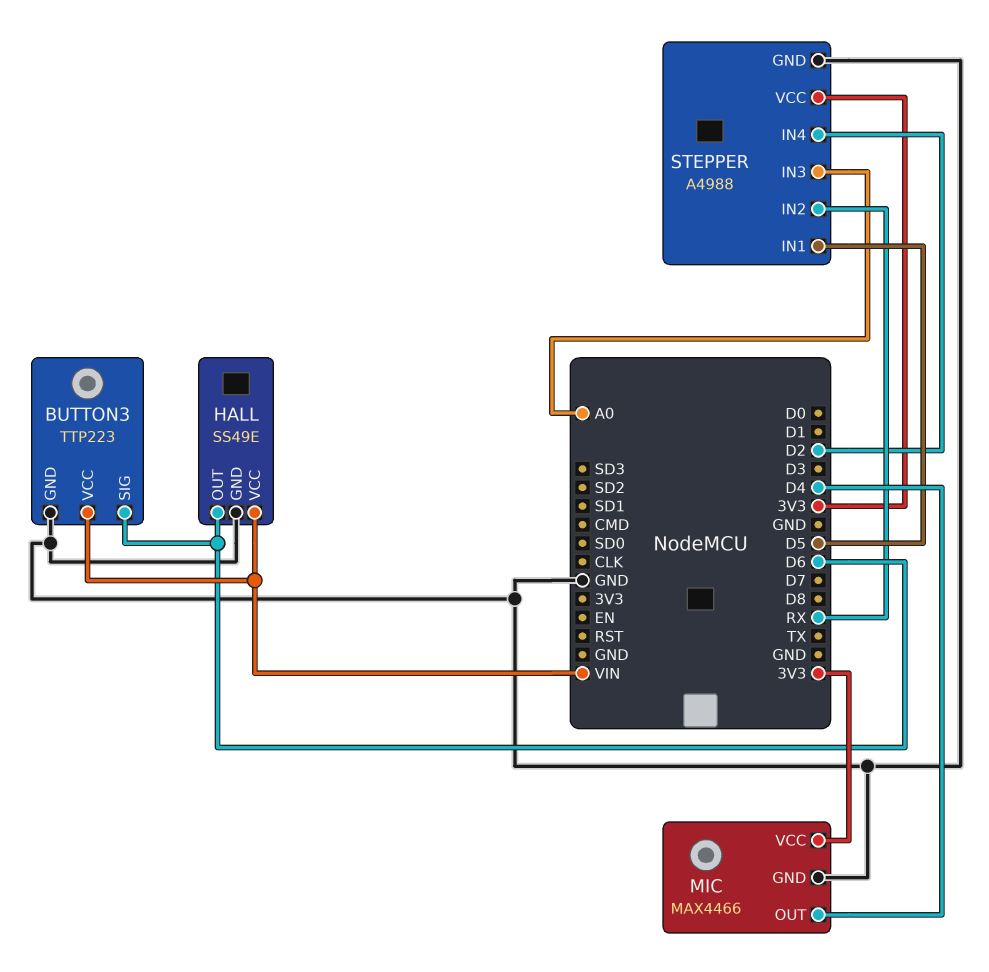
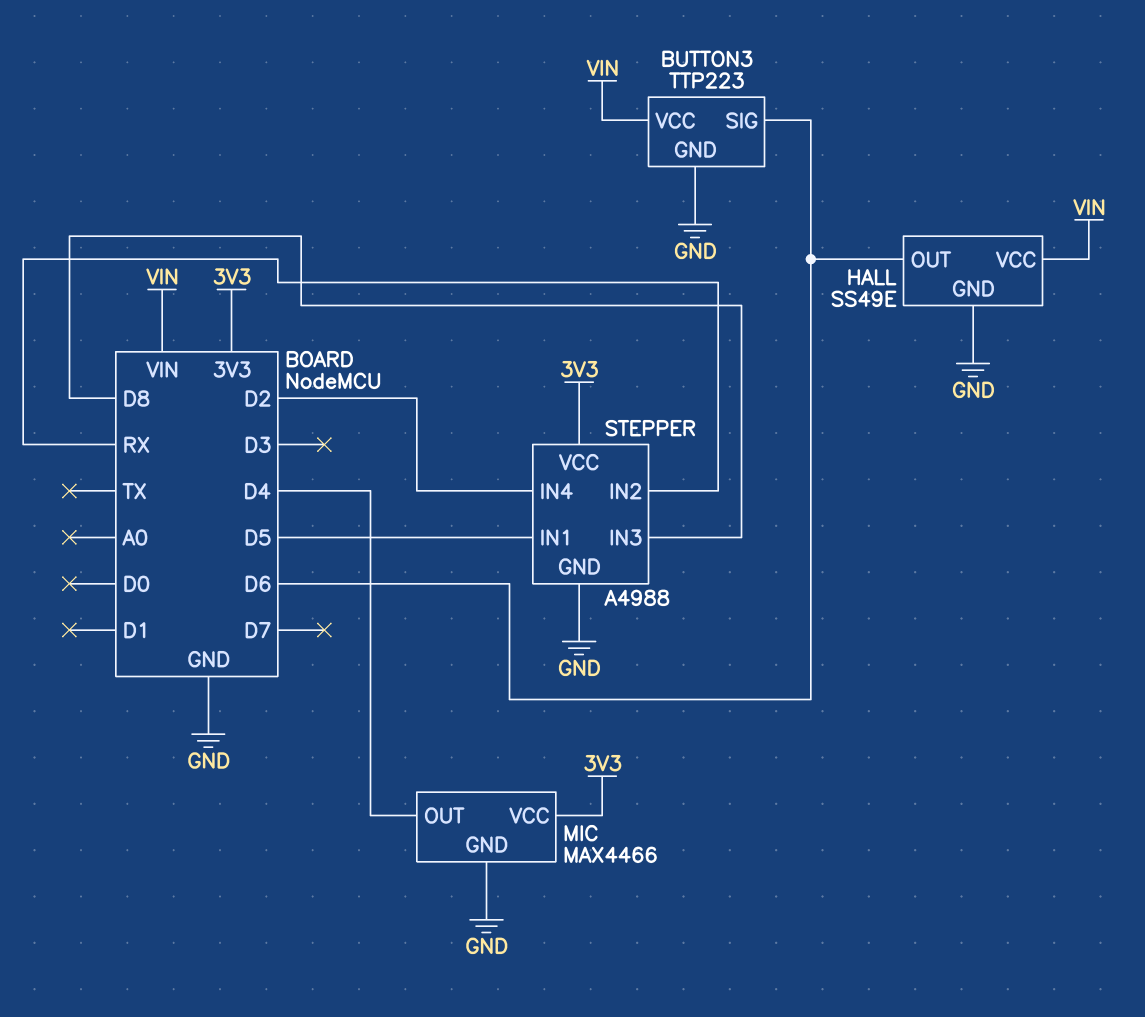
STEPPER pin IN3: A0 -> D8

